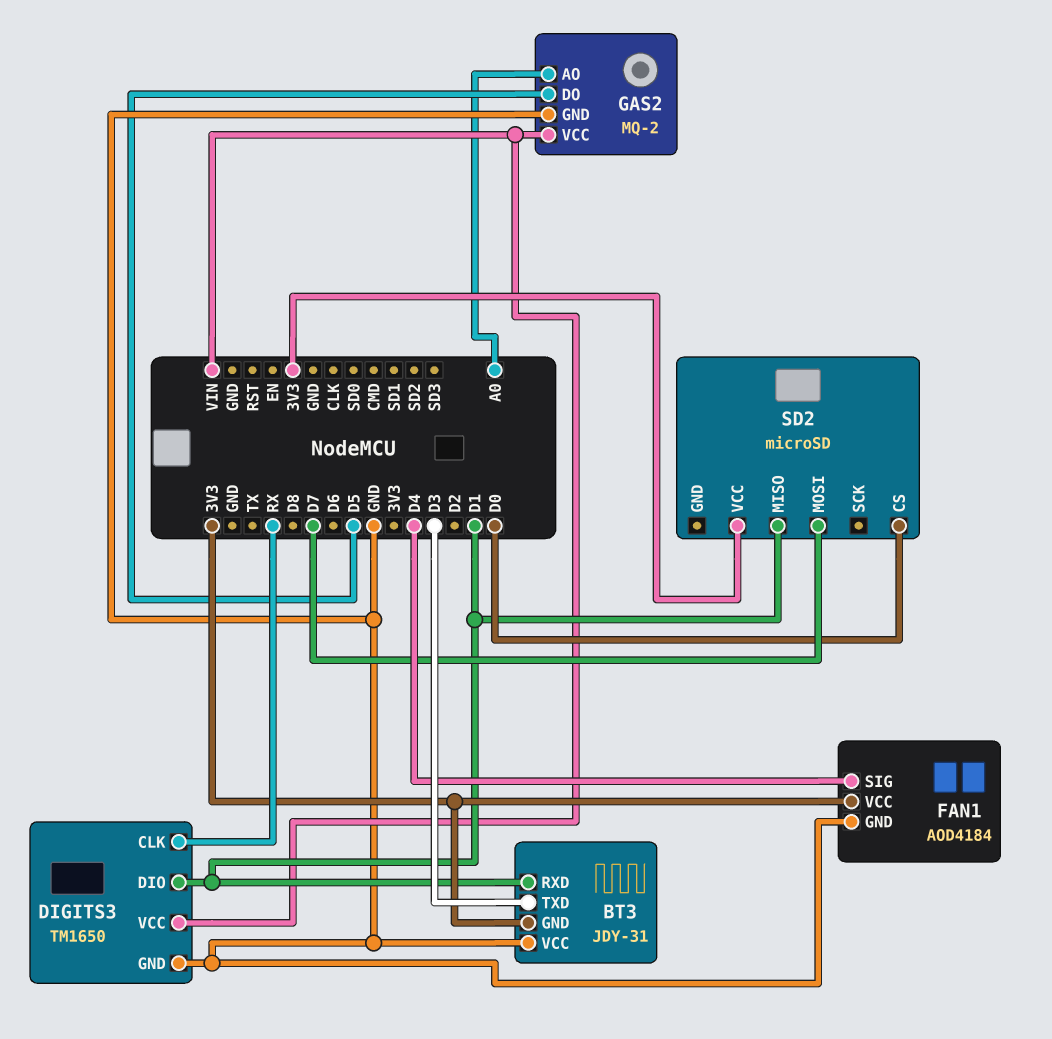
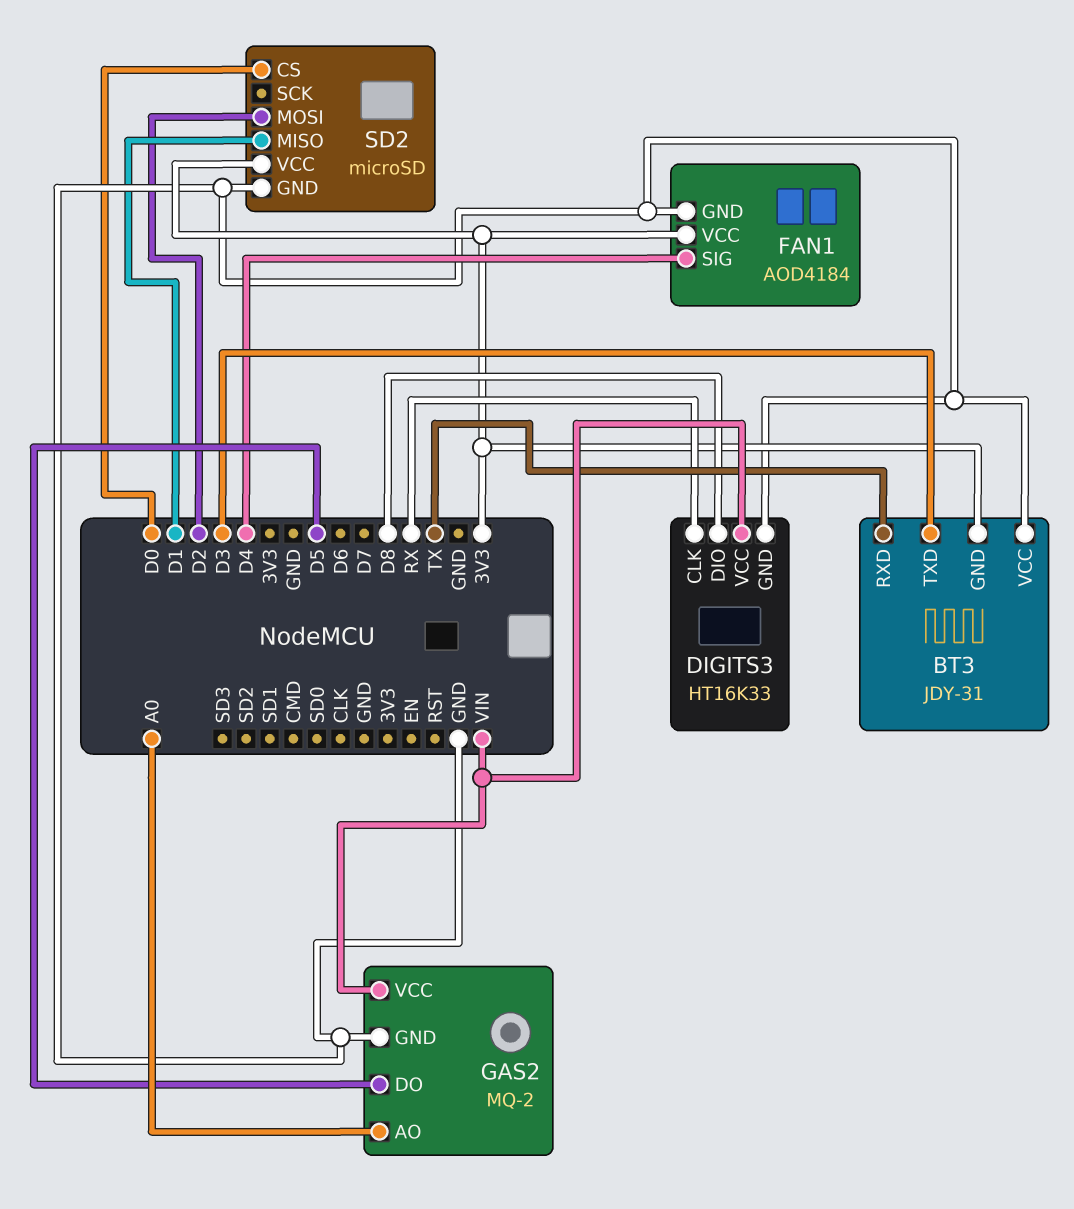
BT3 pin RXD: D1 -> TX
DIGITS3: TM1650 -> HT16K33
DIGITS3 pin DIO: D1 -> D8
SD2 pin GND: none -> GND
SD2 pin MOSI: D7 -> D2

